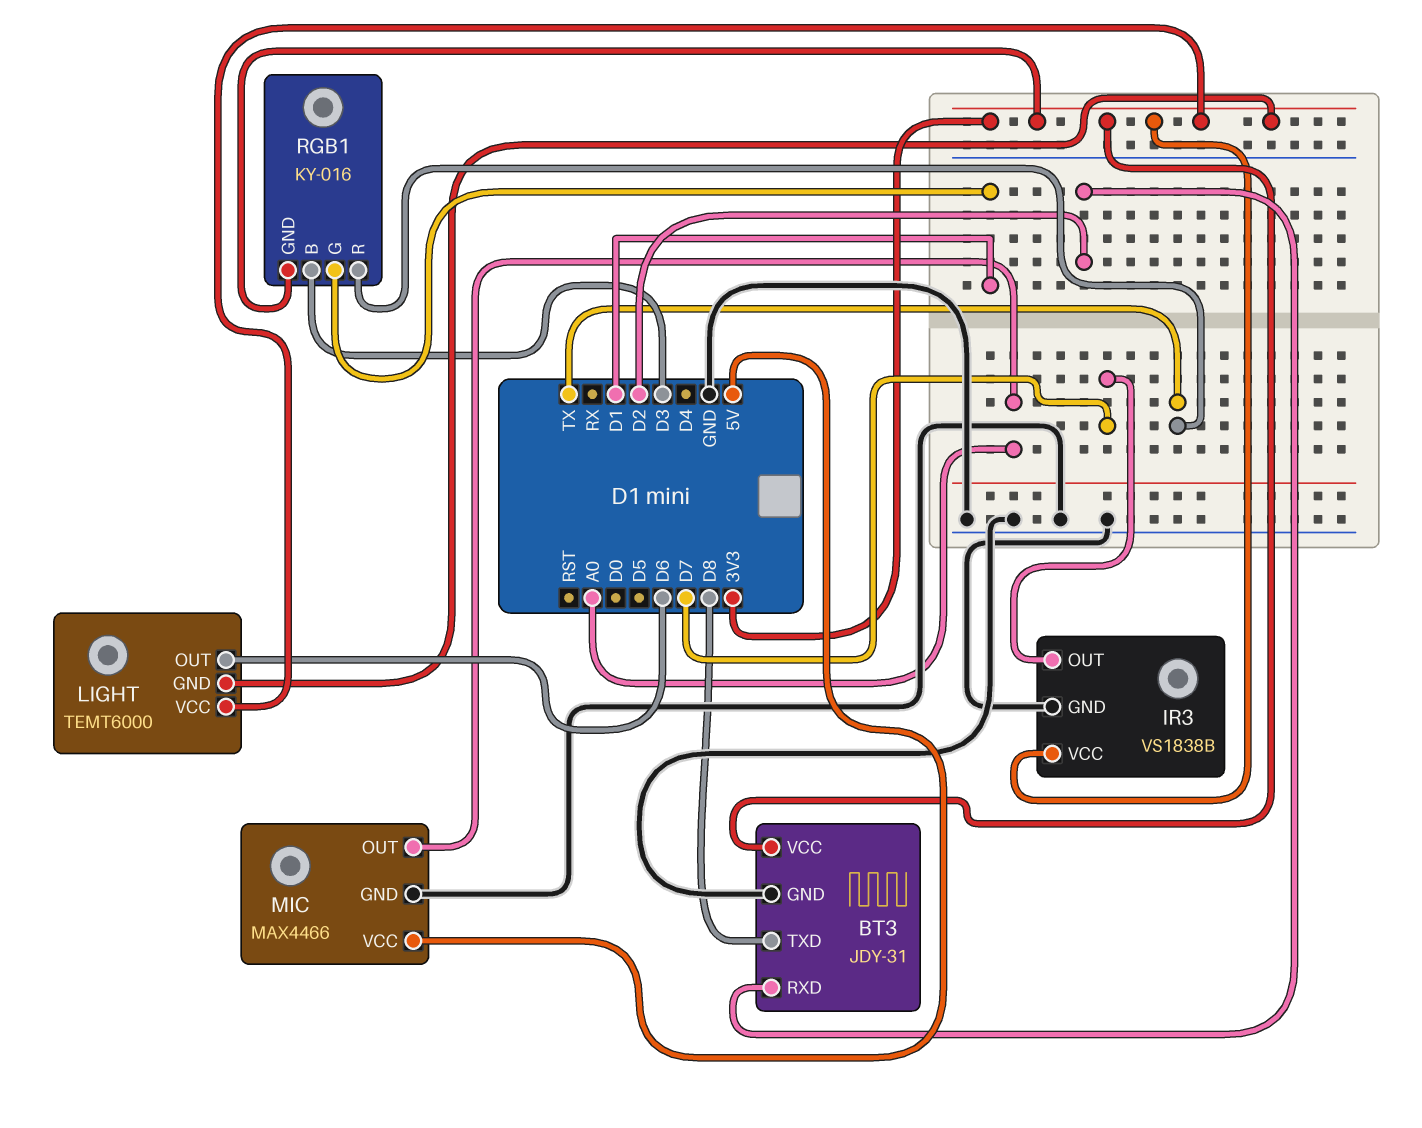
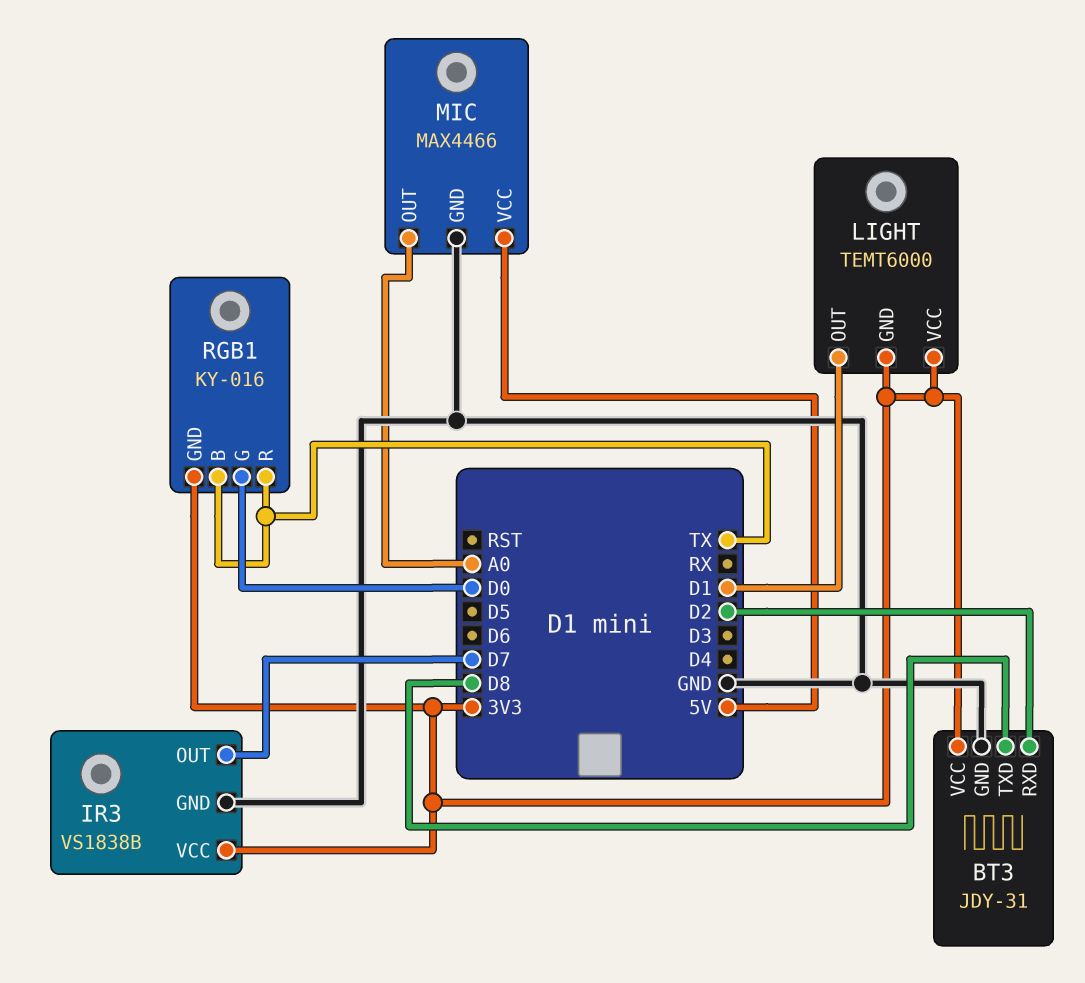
LIGHT pin OUT: D6 -> D1
RGB1 pin B: D3 -> TX
RGB1 pin G: D1 -> D0

